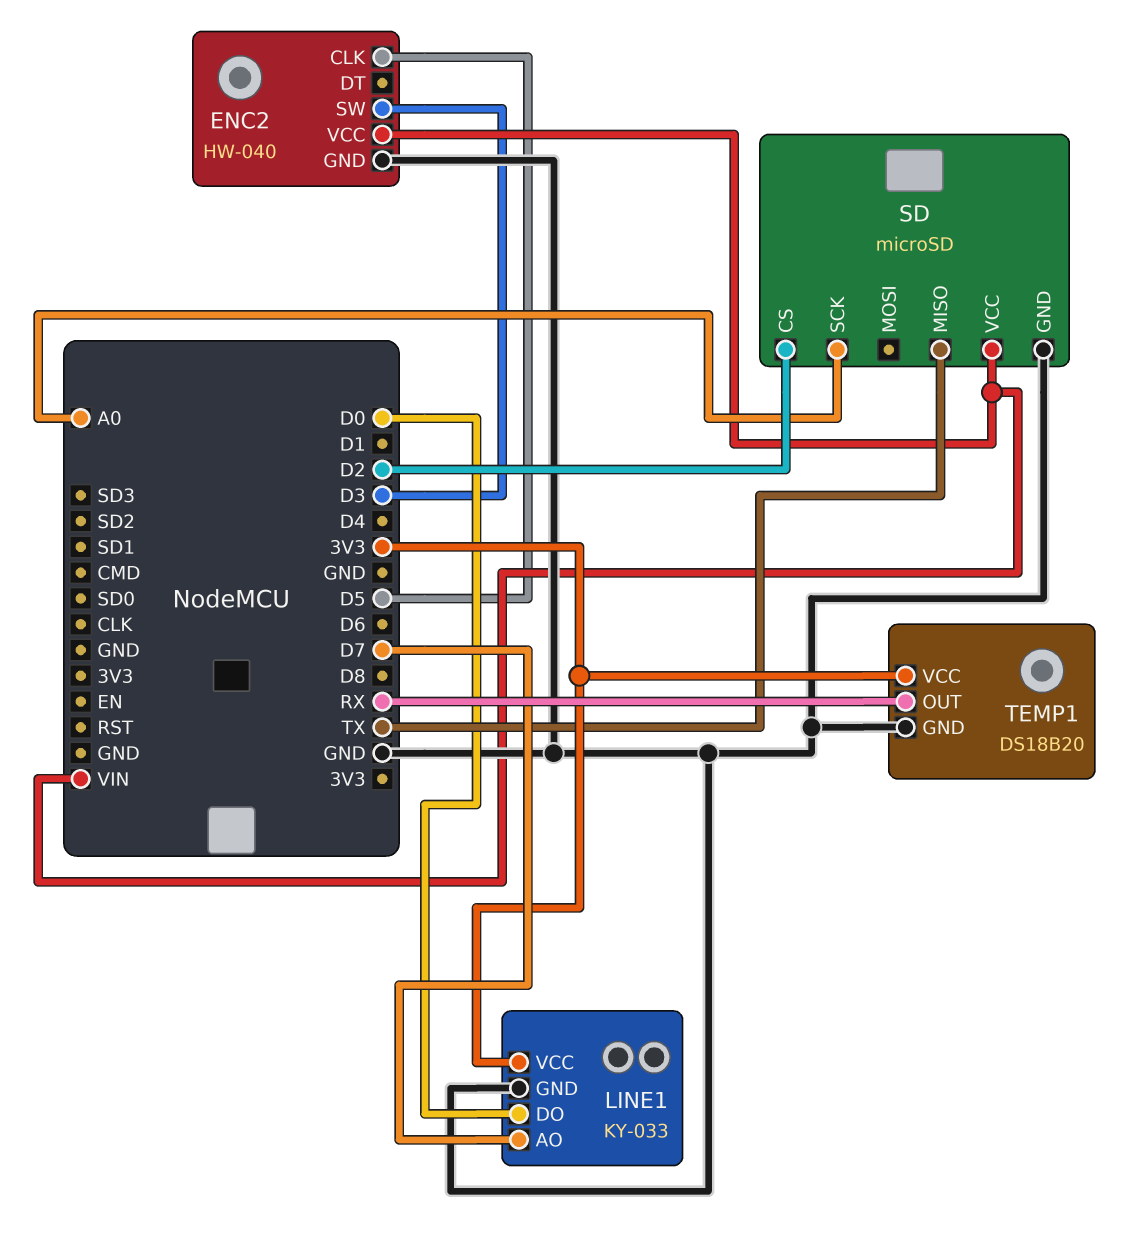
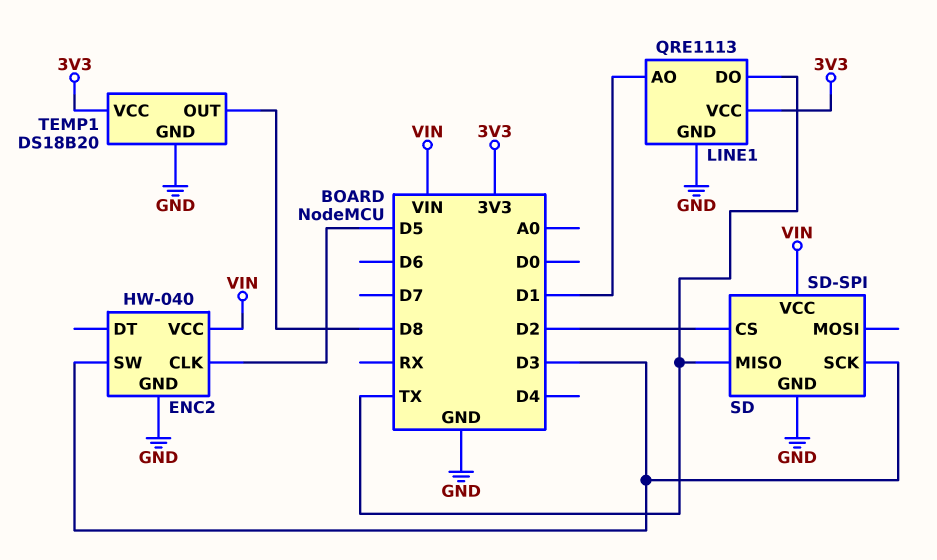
LINE1: KY-033 -> QRE1113
LINE1 pin AO: D7 -> D1
LINE1 pin DO: D0 -> TX
SD: microSD -> SD-SPI
SD pin SCK: A0 -> D3
TEMP1 pin OUT: RX -> D8

